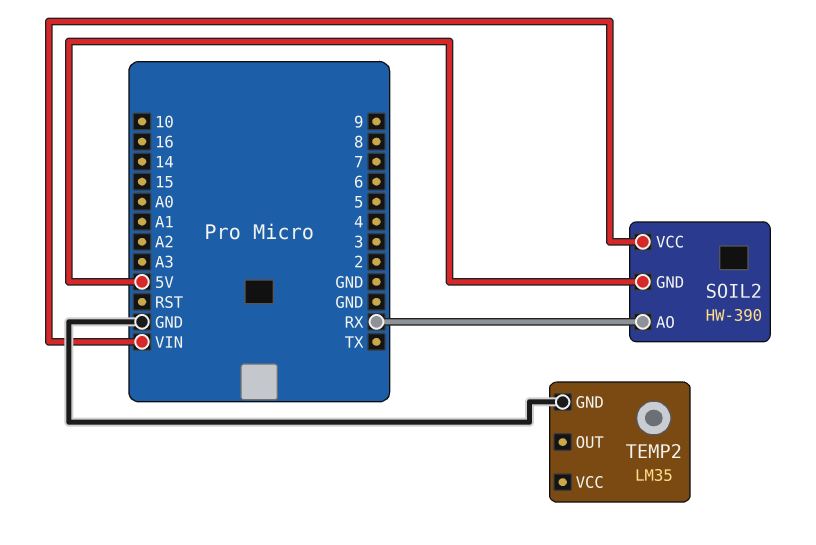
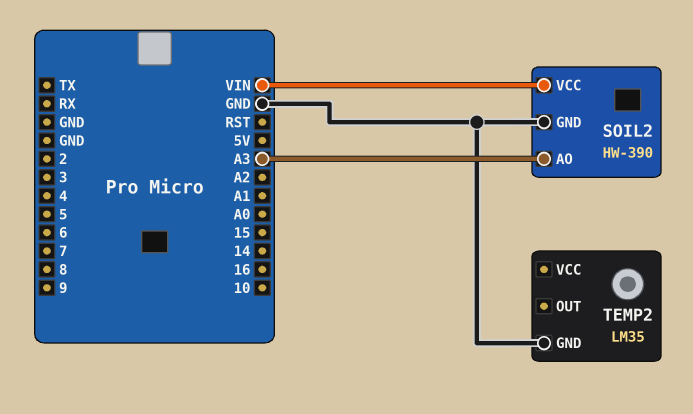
SOIL2 pin AO: RX -> A3
SOIL2 pin GND: 5V -> GND

